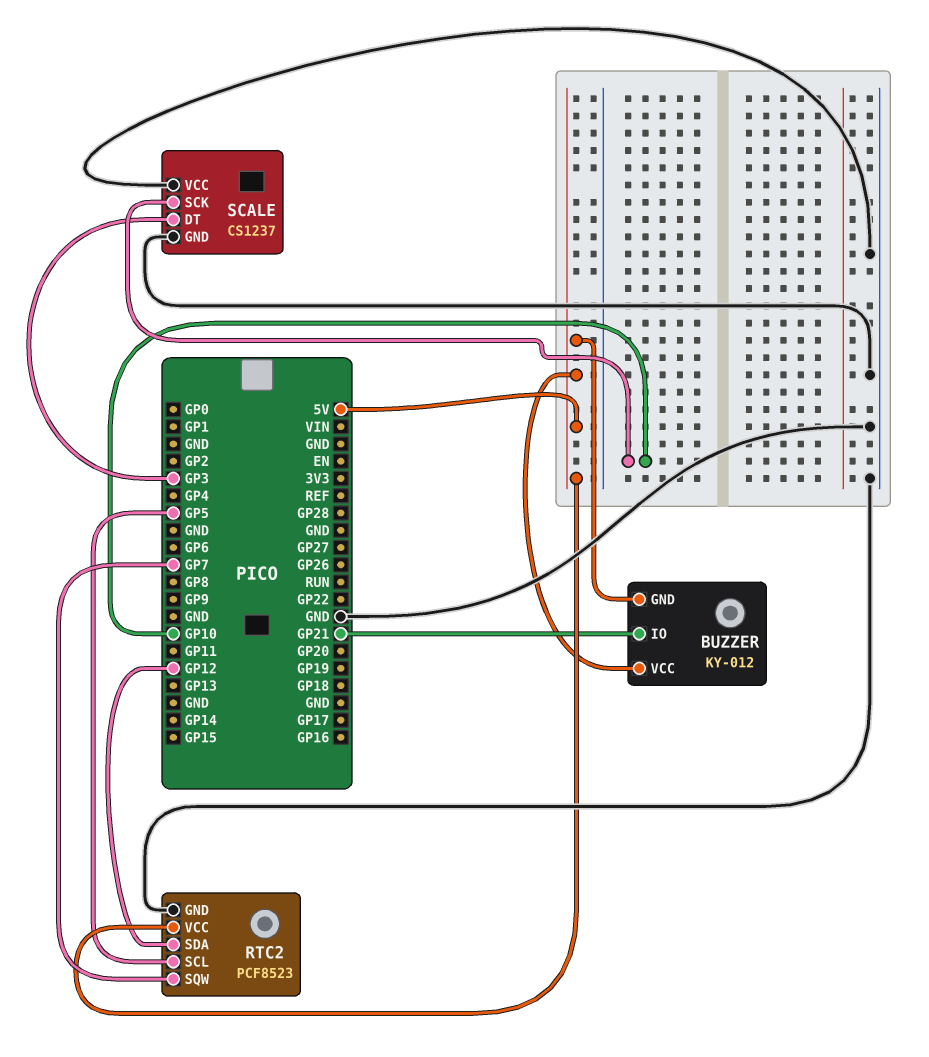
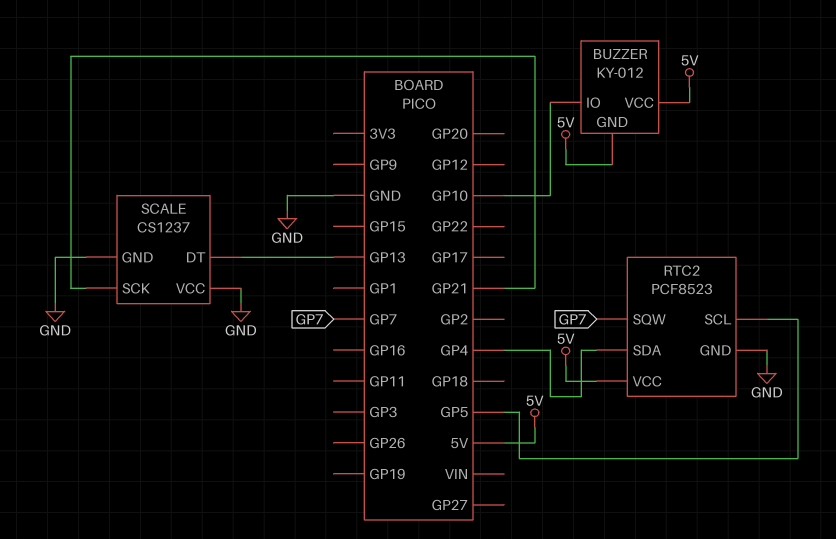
BUZZER pin IO: GP21 -> GP10
RTC2 pin SDA: GP12 -> GP4
SCALE pin DT: GP3 -> GP13
SCALE pin SCK: GP10 -> GP21

